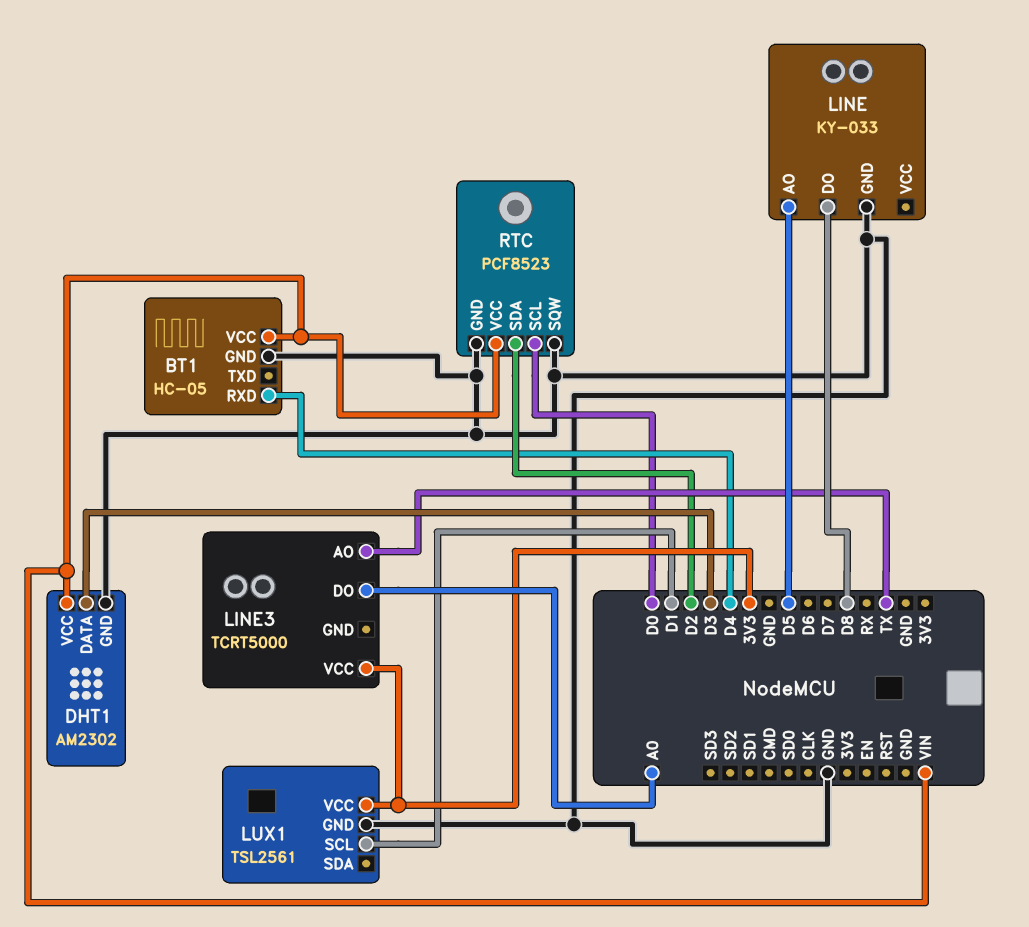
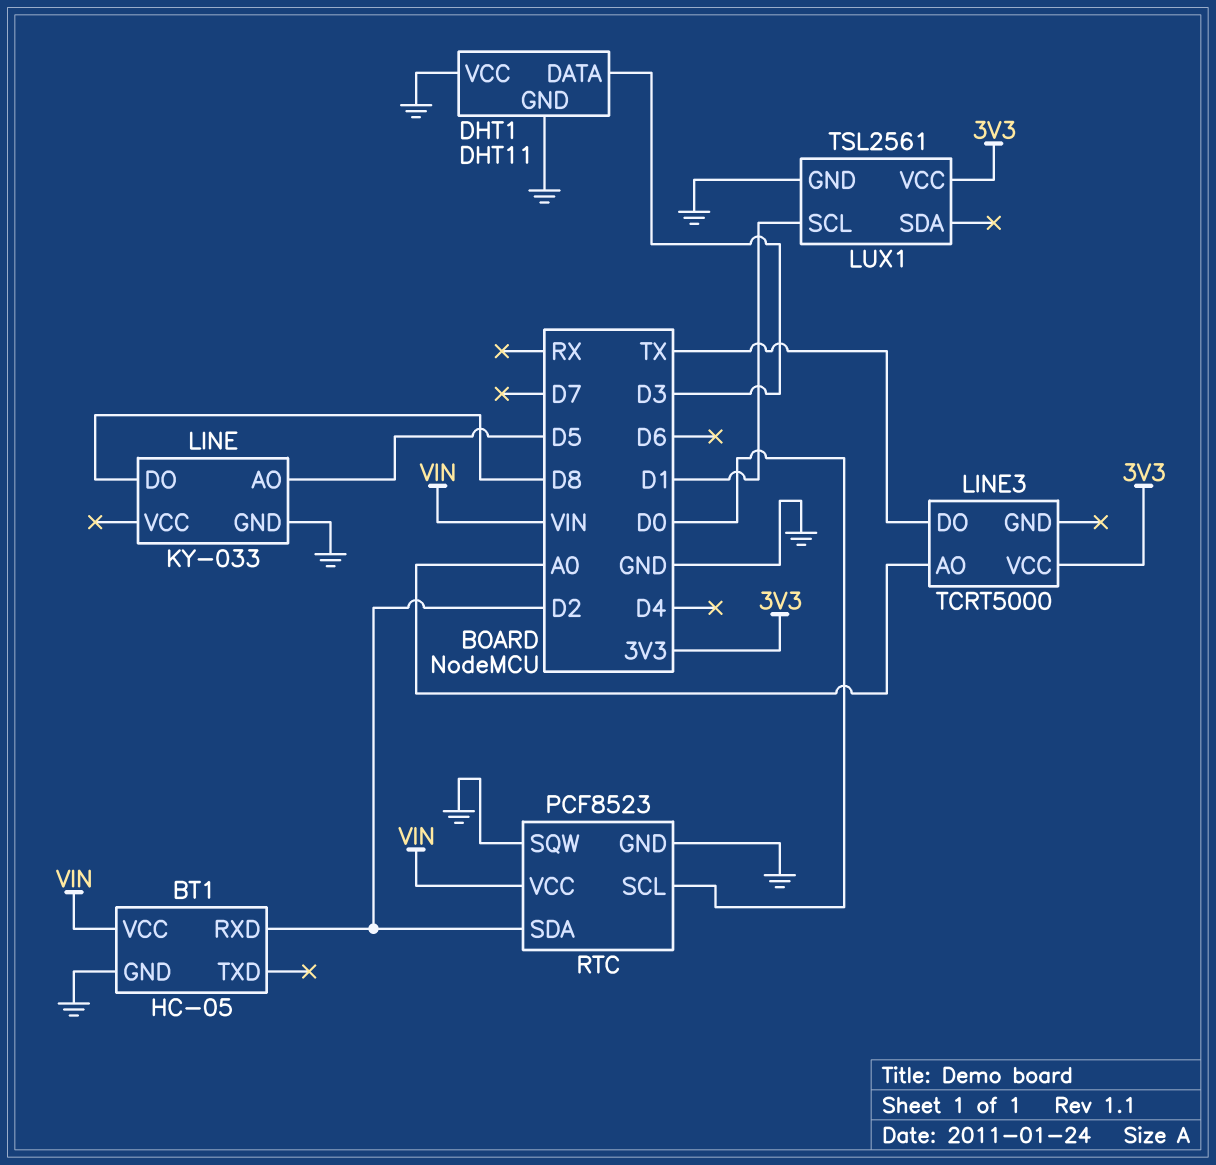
BT1 pin RXD: D4 -> D2
DHT1: AM2302 -> DHT11
DHT1 pin VCC: VIN -> GND
LINE3 pin AO: TX -> A0
LINE3 pin DO: A0 -> TX

